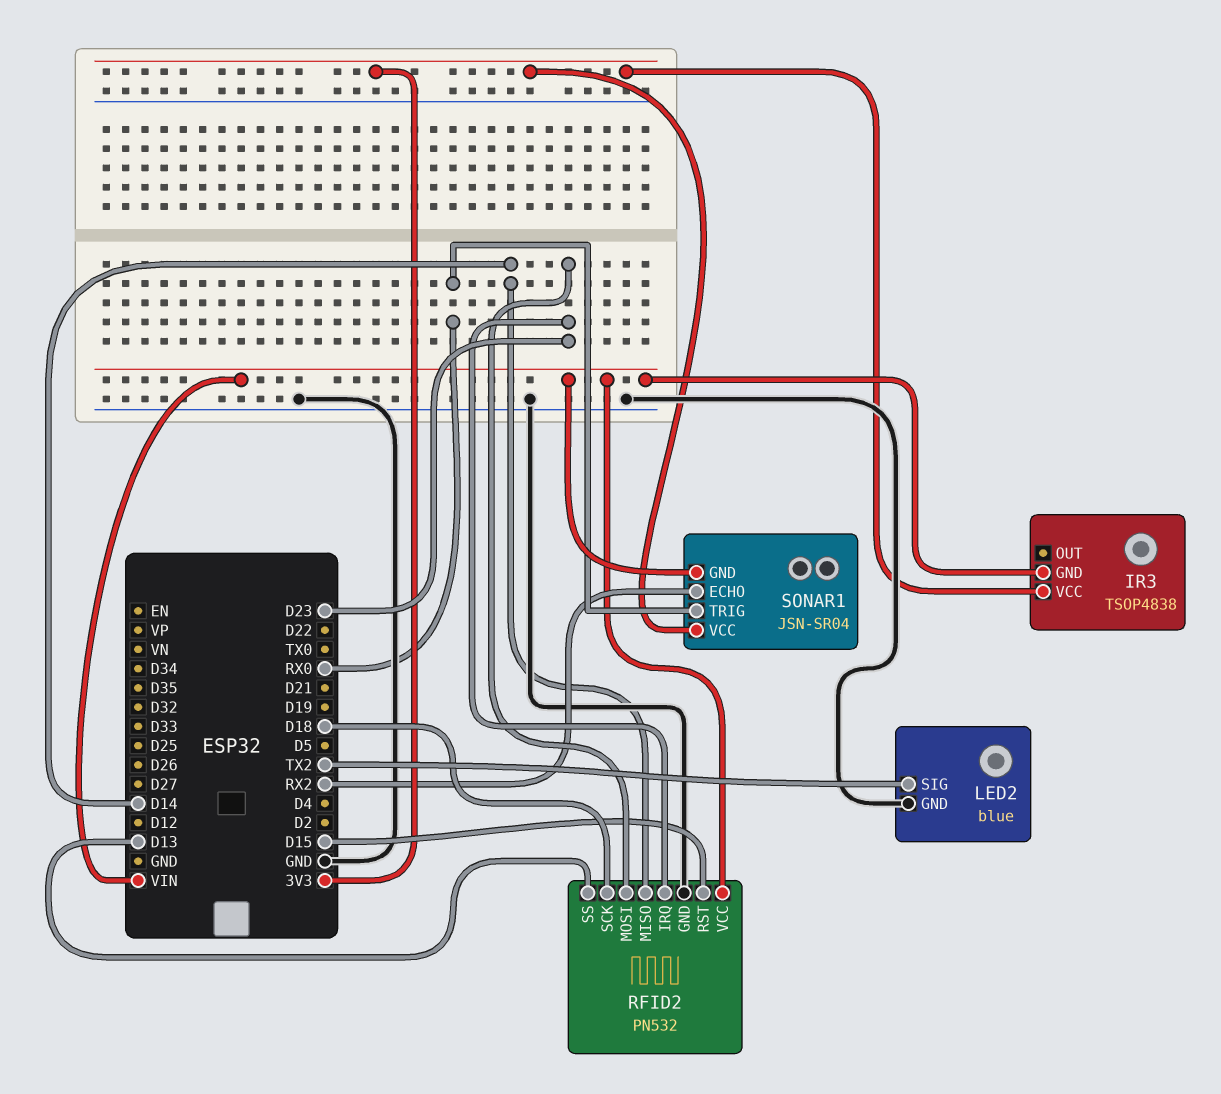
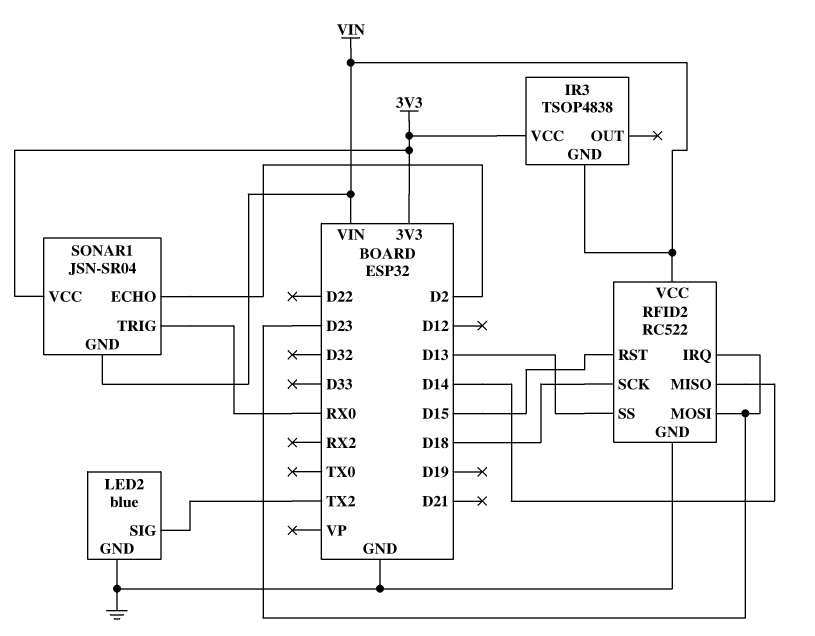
RFID2: PN532 -> RC522
SONAR1 pin ECHO: RX2 -> D2

